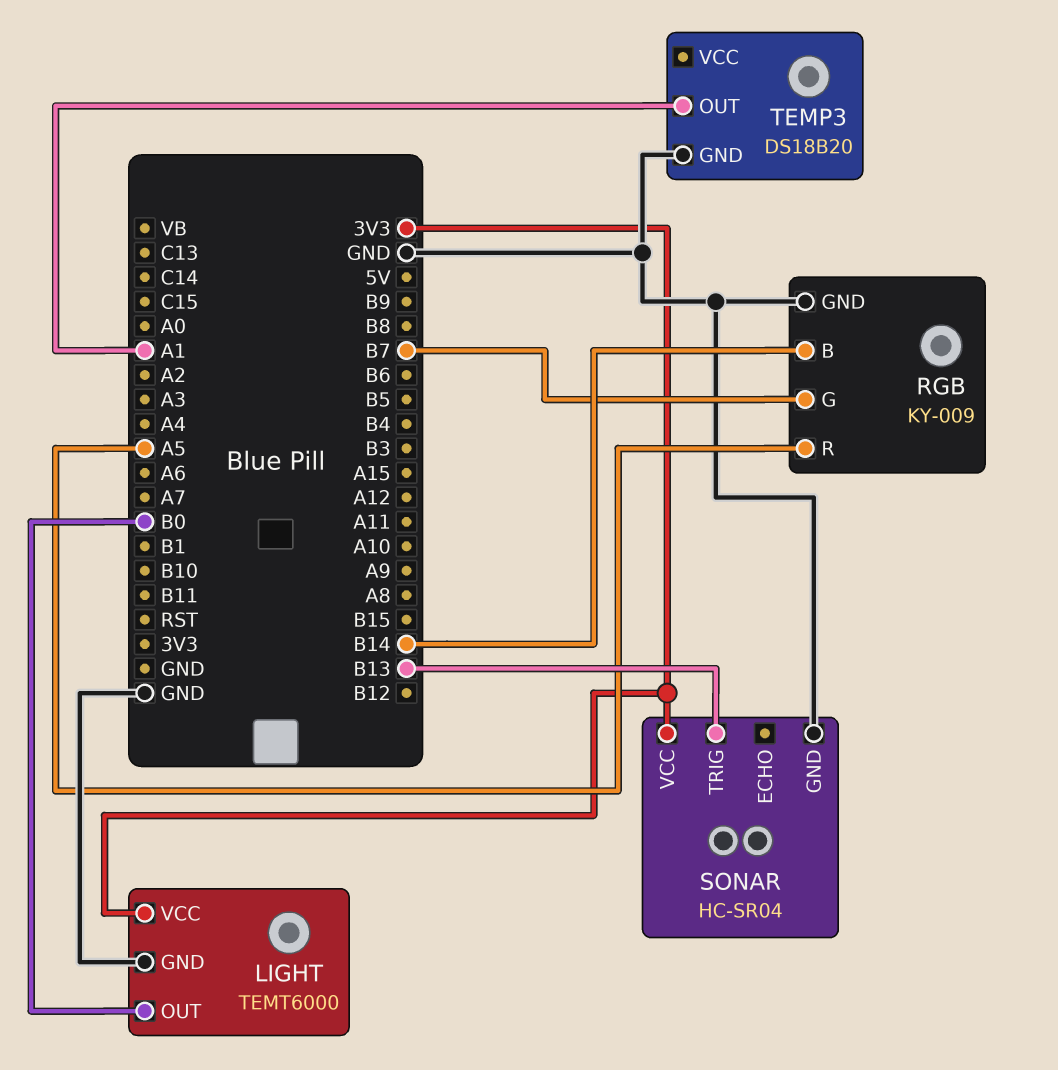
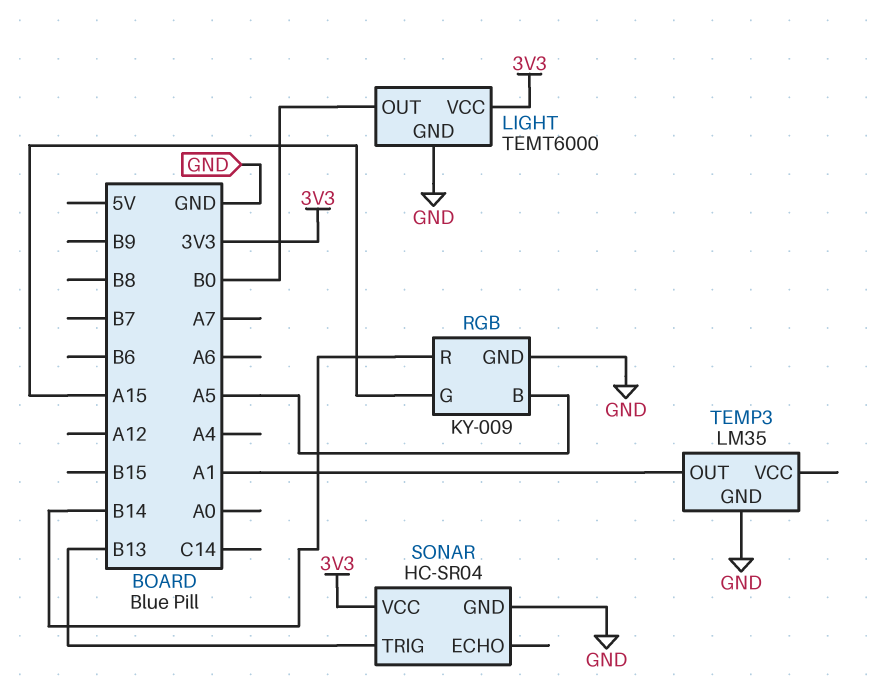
RGB pin B: B14 -> A5
RGB pin G: B7 -> A15
RGB pin R: A5 -> B14
TEMP3: DS18B20 -> LM35

